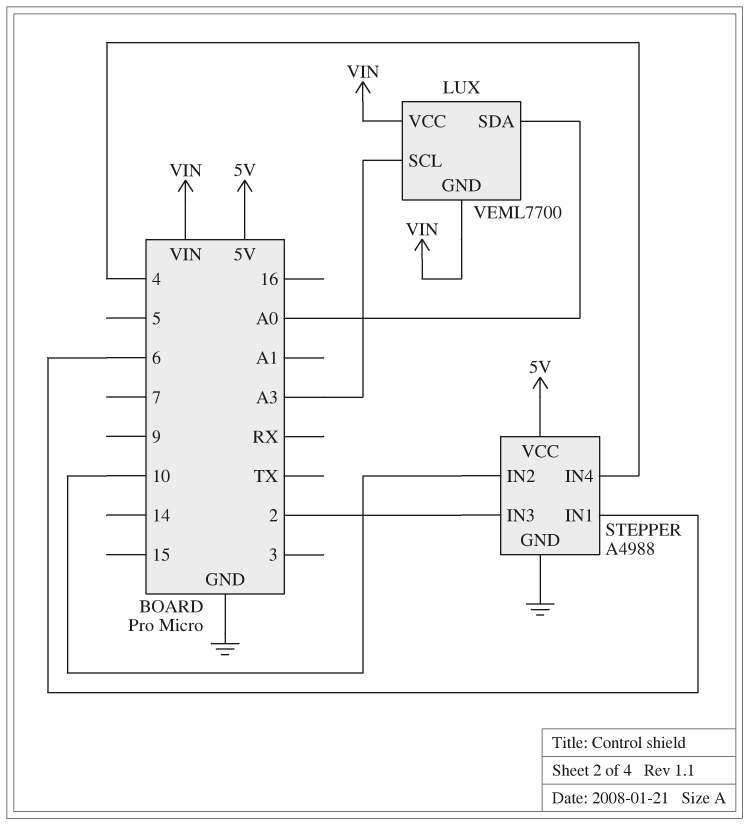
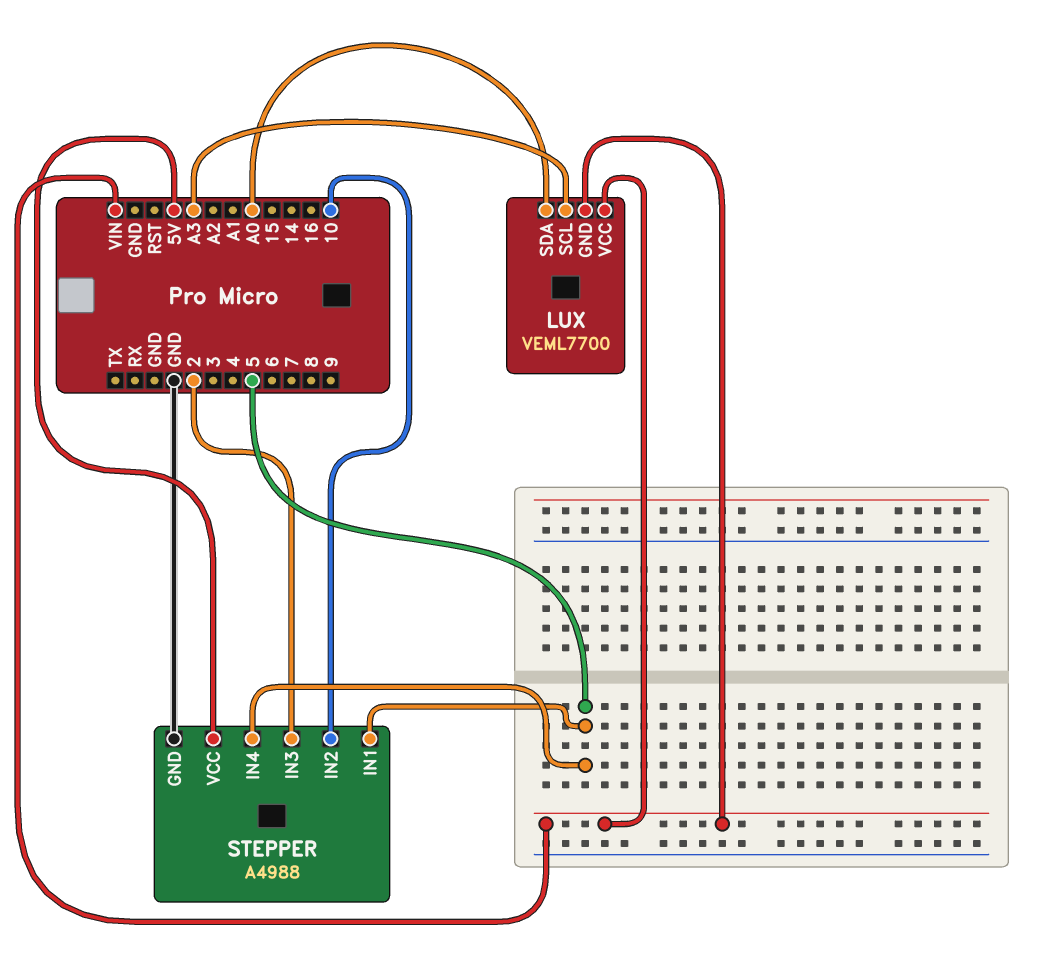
STEPPER pin IN1: 6 -> 5
STEPPER pin IN4: 4 -> 5

